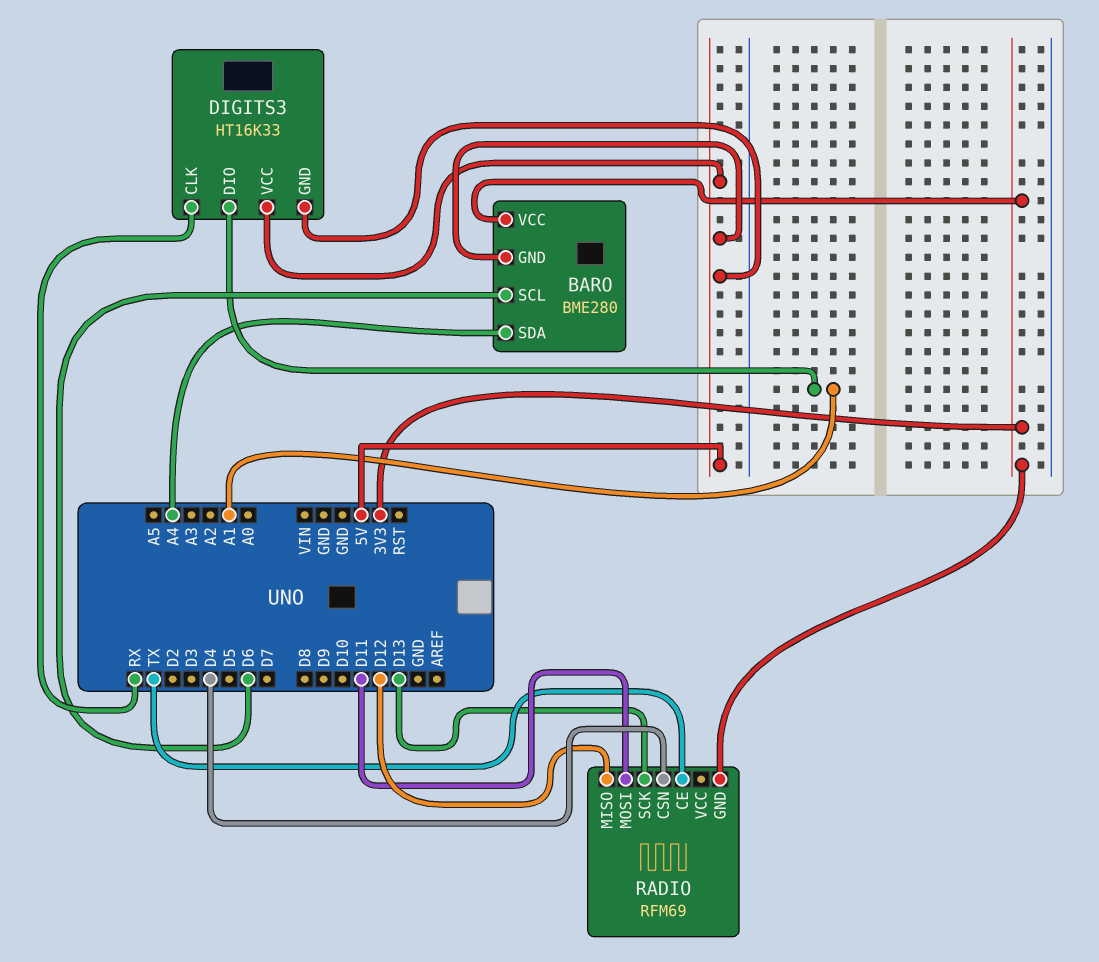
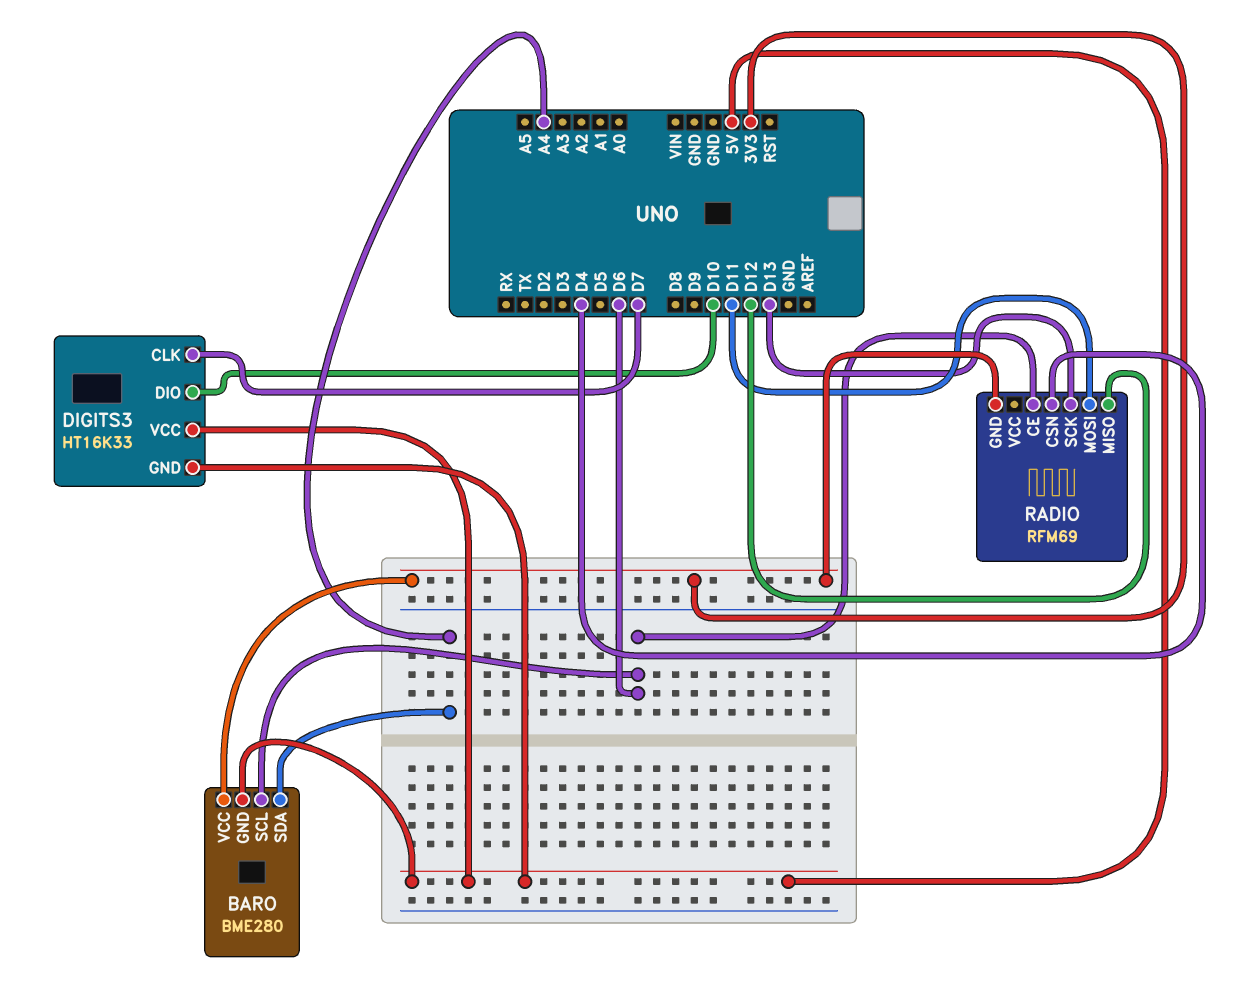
DIGITS3 pin CLK: RX -> D7
DIGITS3 pin DIO: A1 -> D10
RADIO pin CE: TX -> D6

